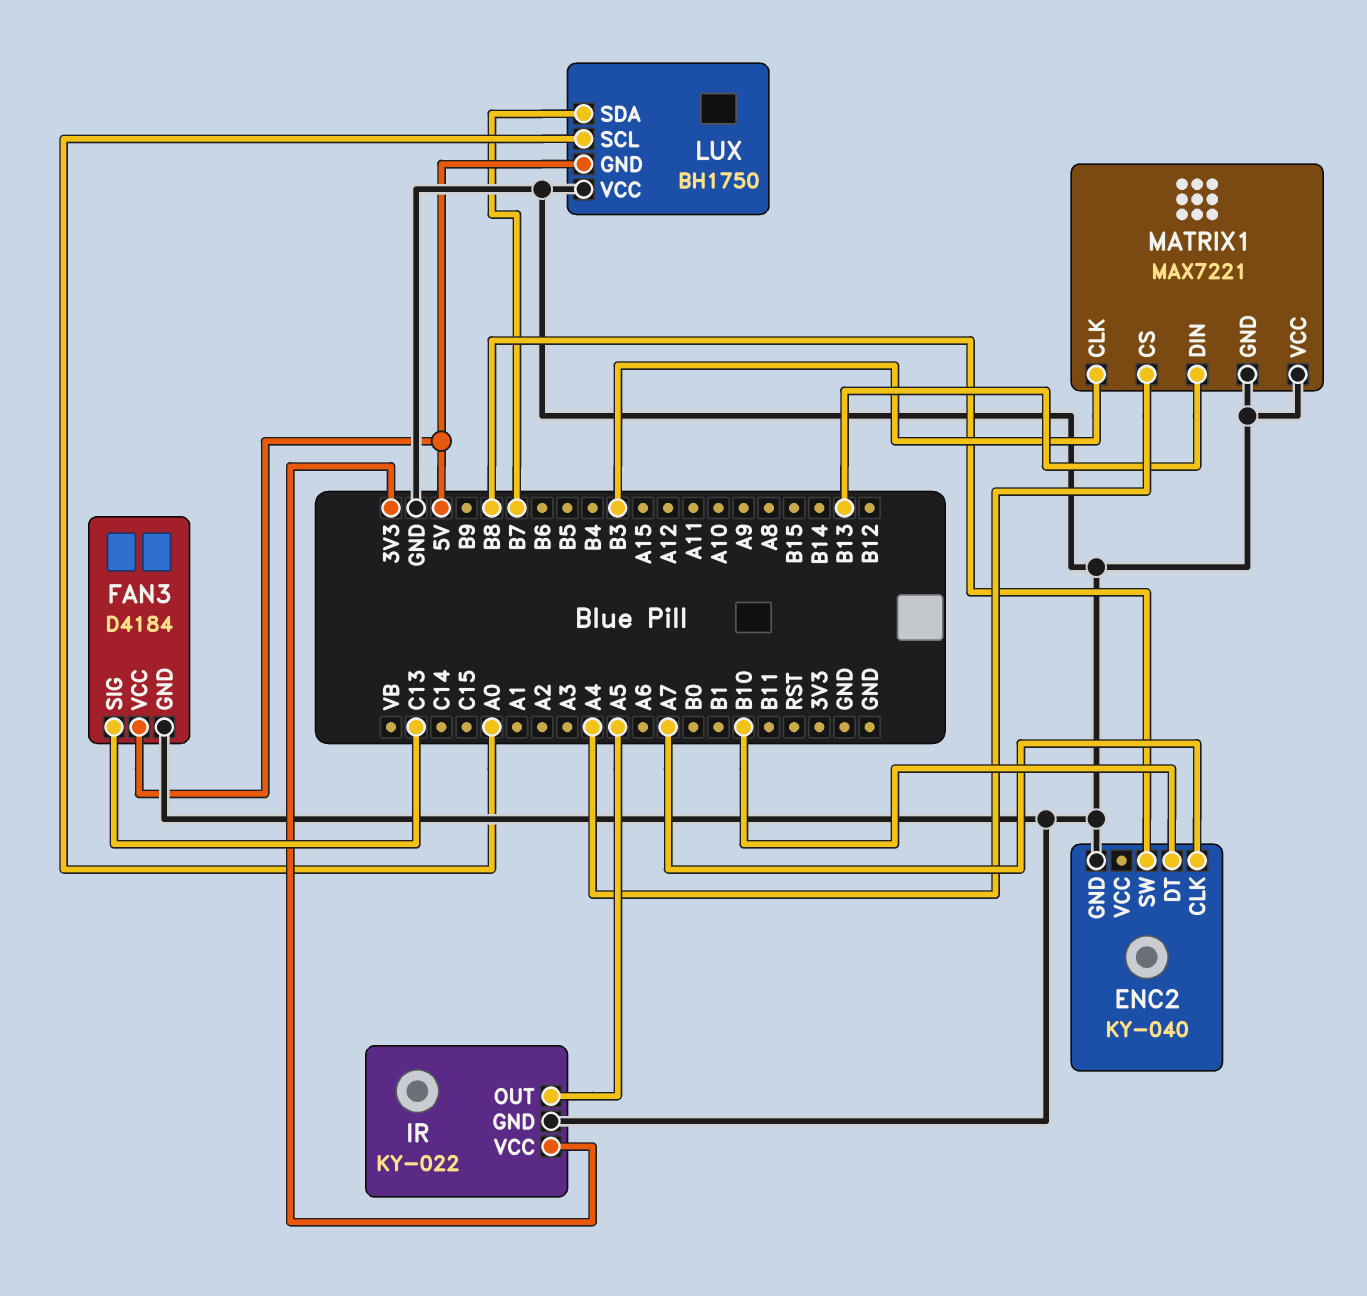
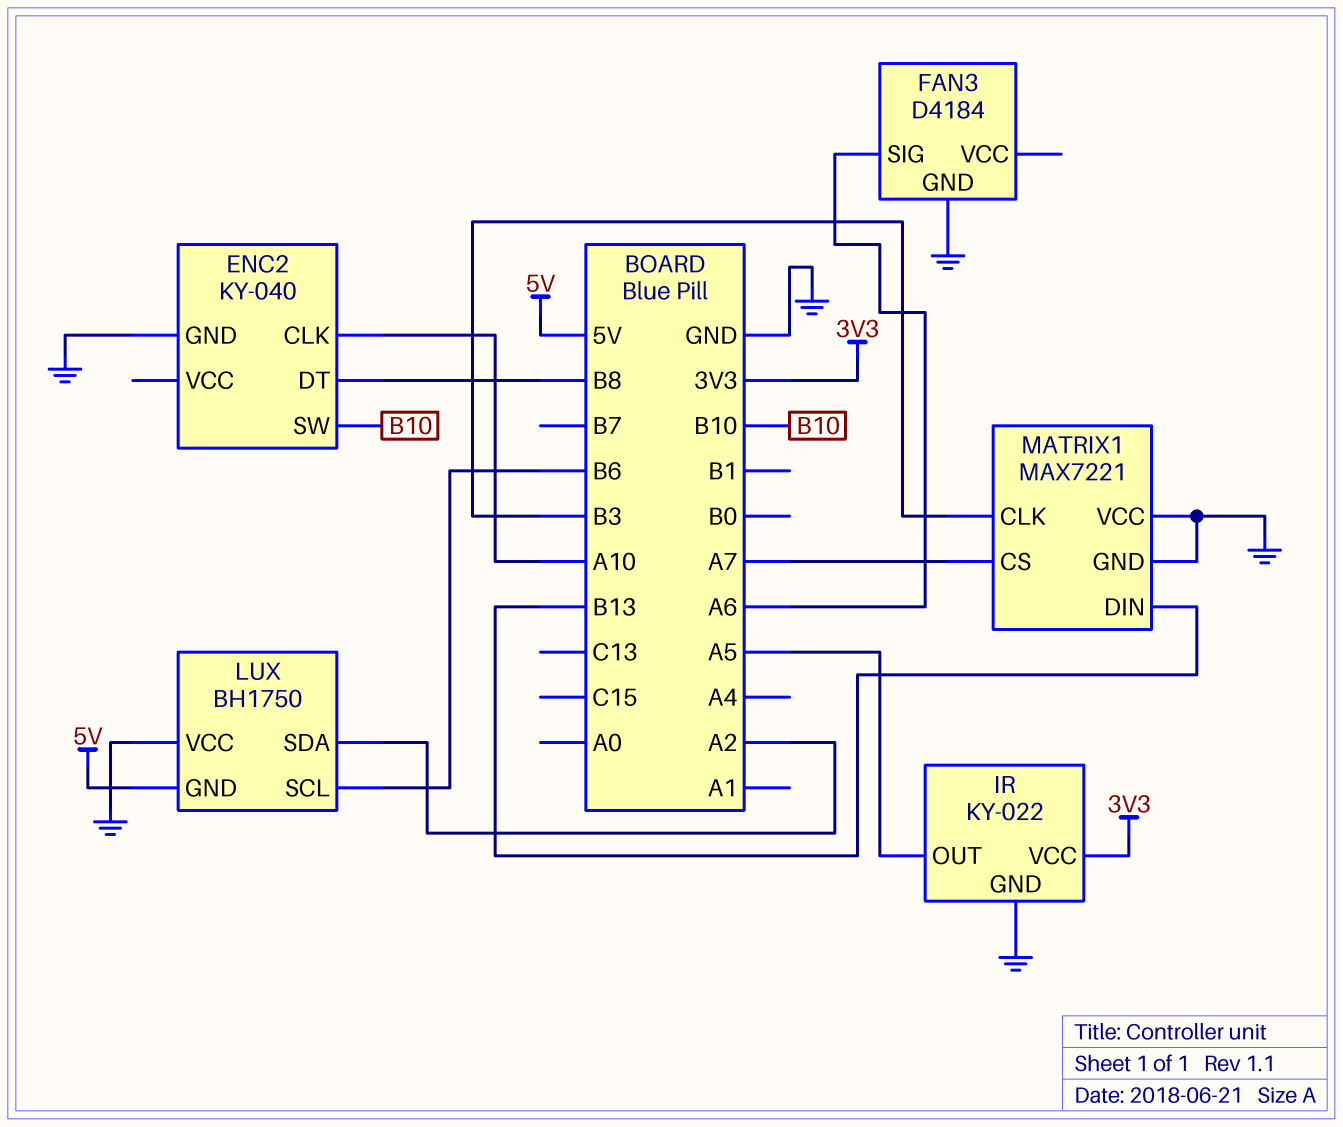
ENC2 pin CLK: A7 -> A10
ENC2 pin DT: B10 -> B8
ENC2 pin SW: B8 -> B10
FAN3 pin SIG: C13 -> A6
FAN3 pin VCC: 5V -> none
LUX pin SCL: A0 -> B6
LUX pin SDA: B7 -> A2
MATRIX1 pin CS: A4 -> A7

